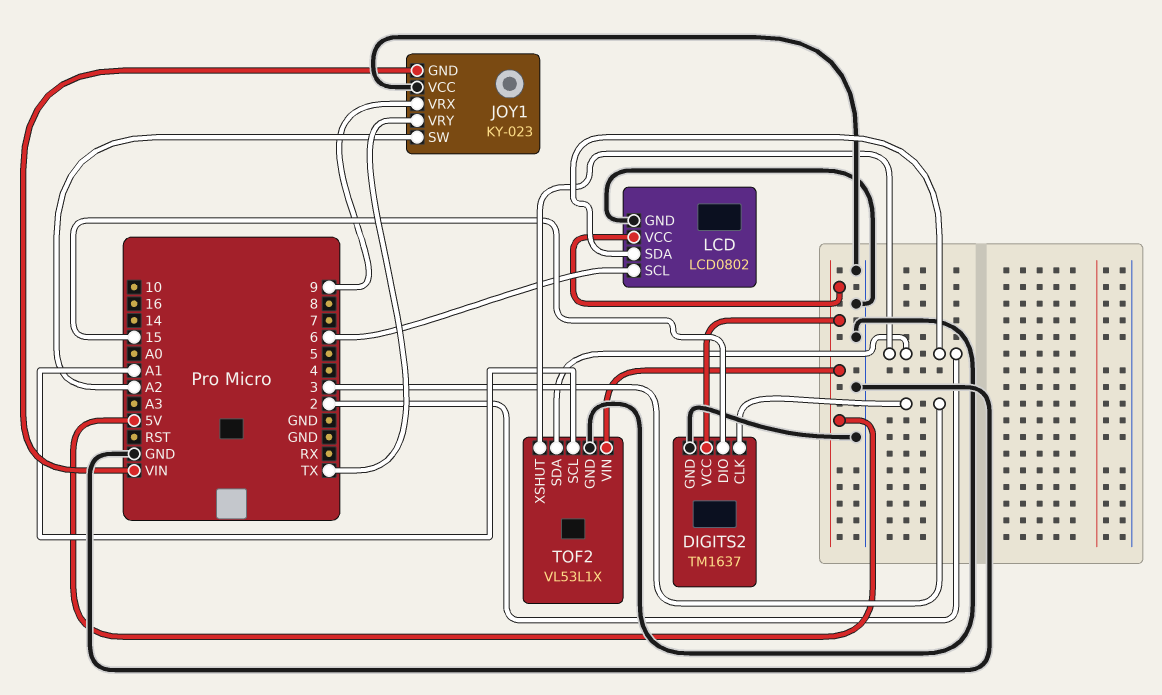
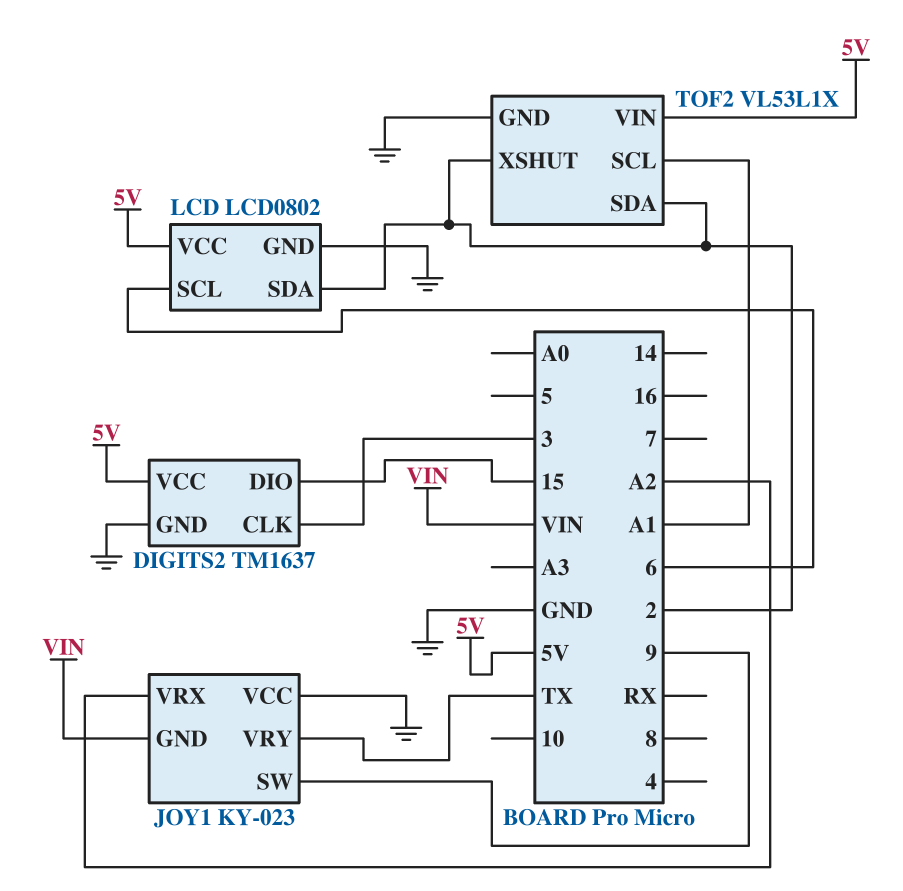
JOY1 pin SW: A2 -> 9
JOY1 pin VRX: 9 -> A2

